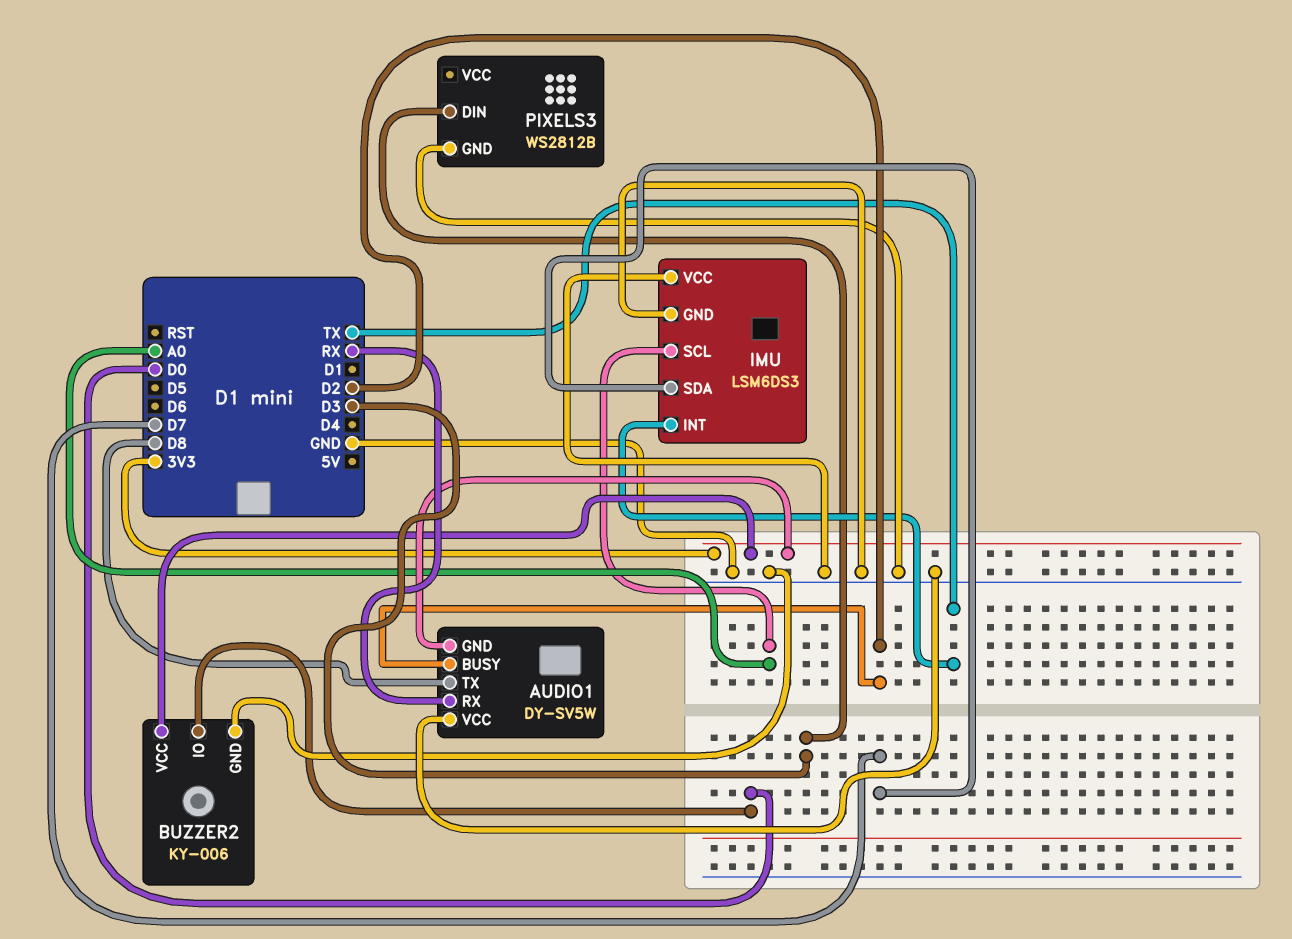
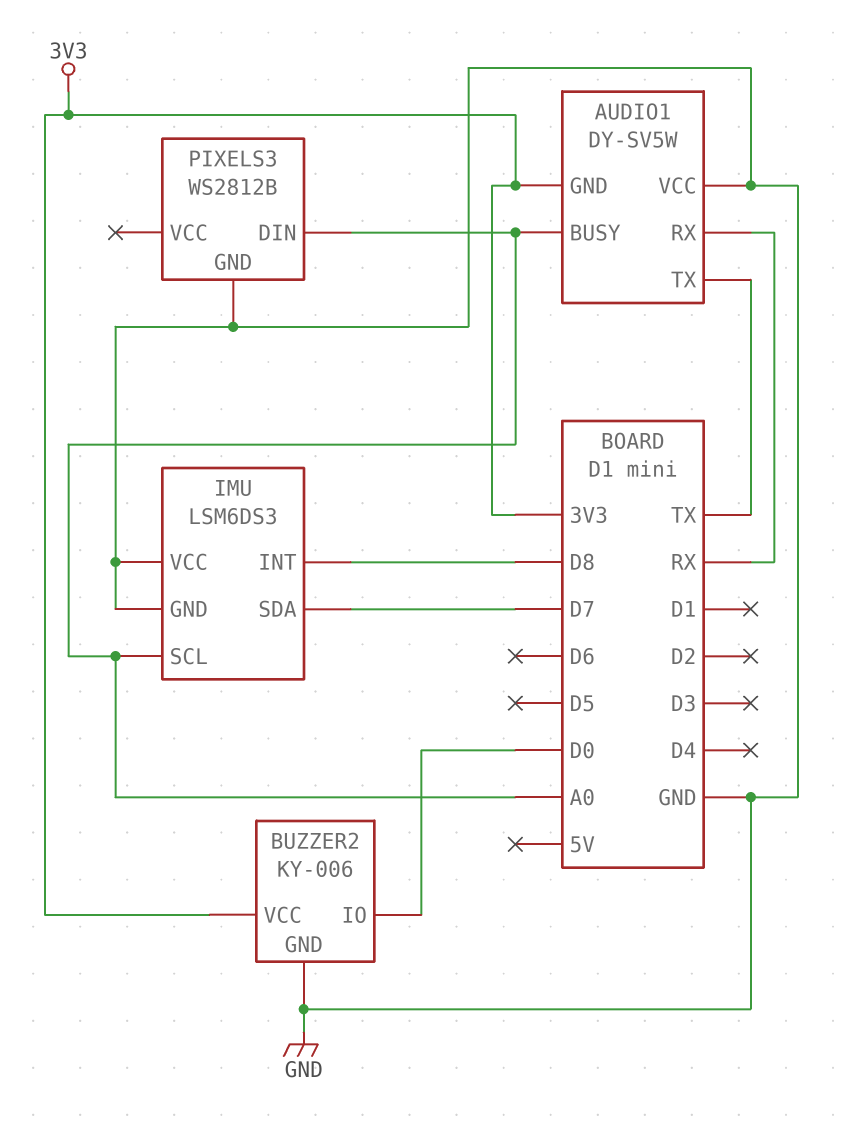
AUDIO1 pin BUSY: D2 -> A0
AUDIO1 pin TX: D8 -> TX
IMU pin INT: TX -> D8
PIXELS3 pin DIN: D3 -> A0

